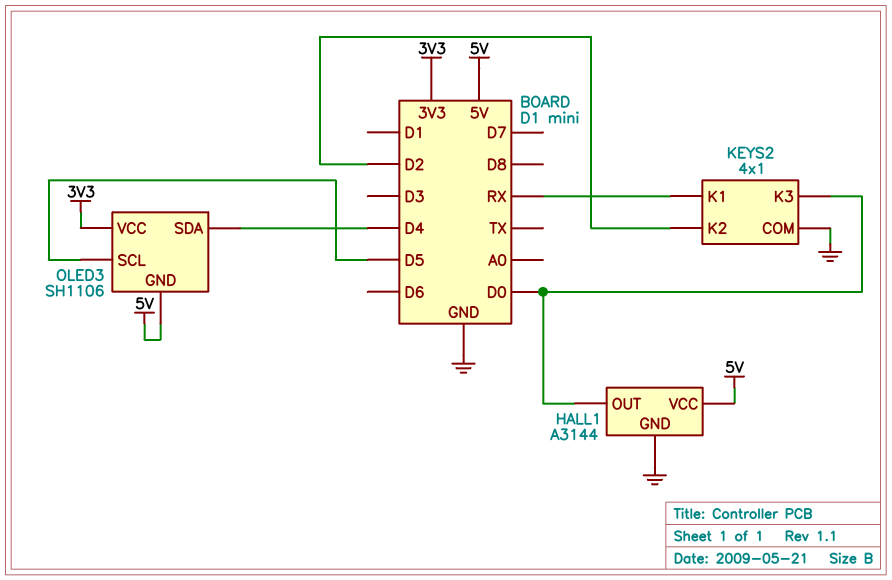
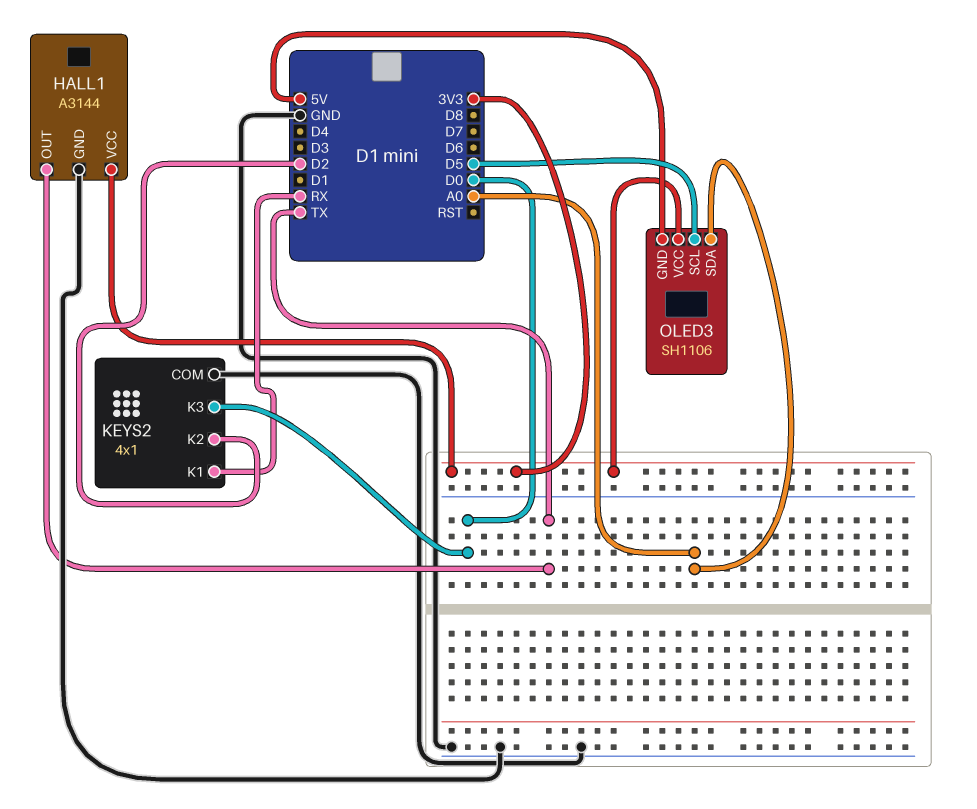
HALL1 pin OUT: D0 -> TX
HALL1 pin VCC: 5V -> 3V3
OLED3 pin SDA: D4 -> A0

